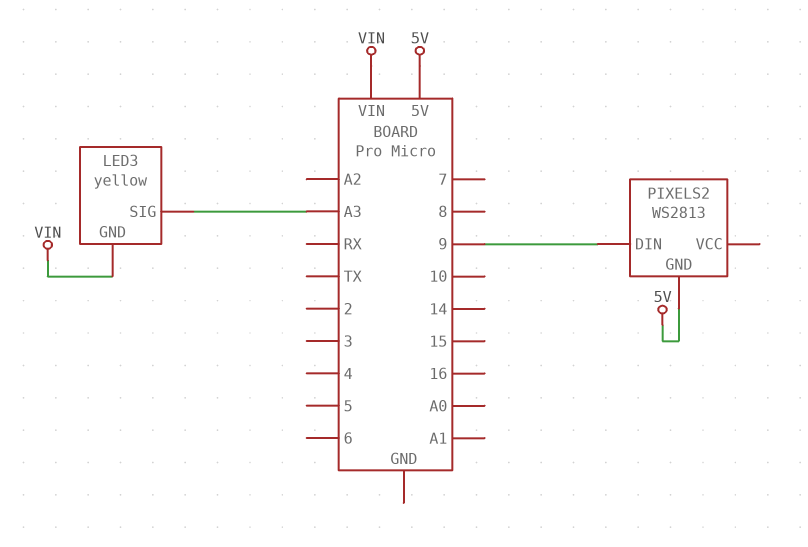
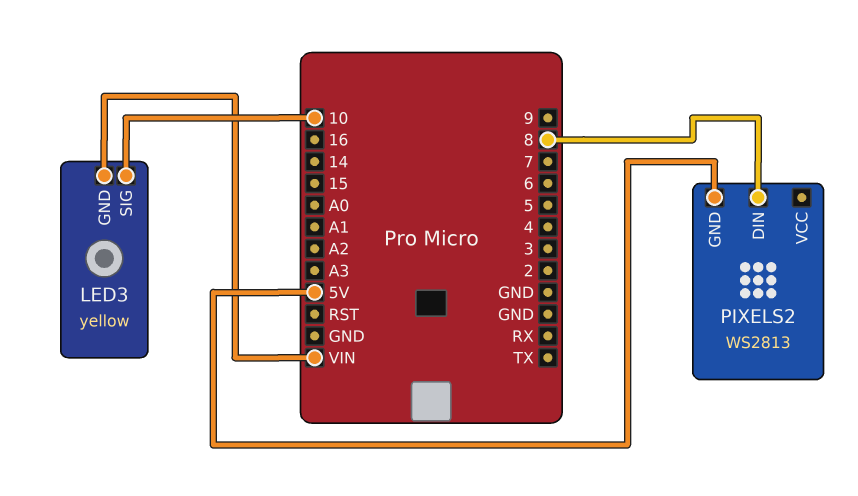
LED3 pin SIG: A3 -> 10
PIXELS2 pin DIN: 9 -> 8

